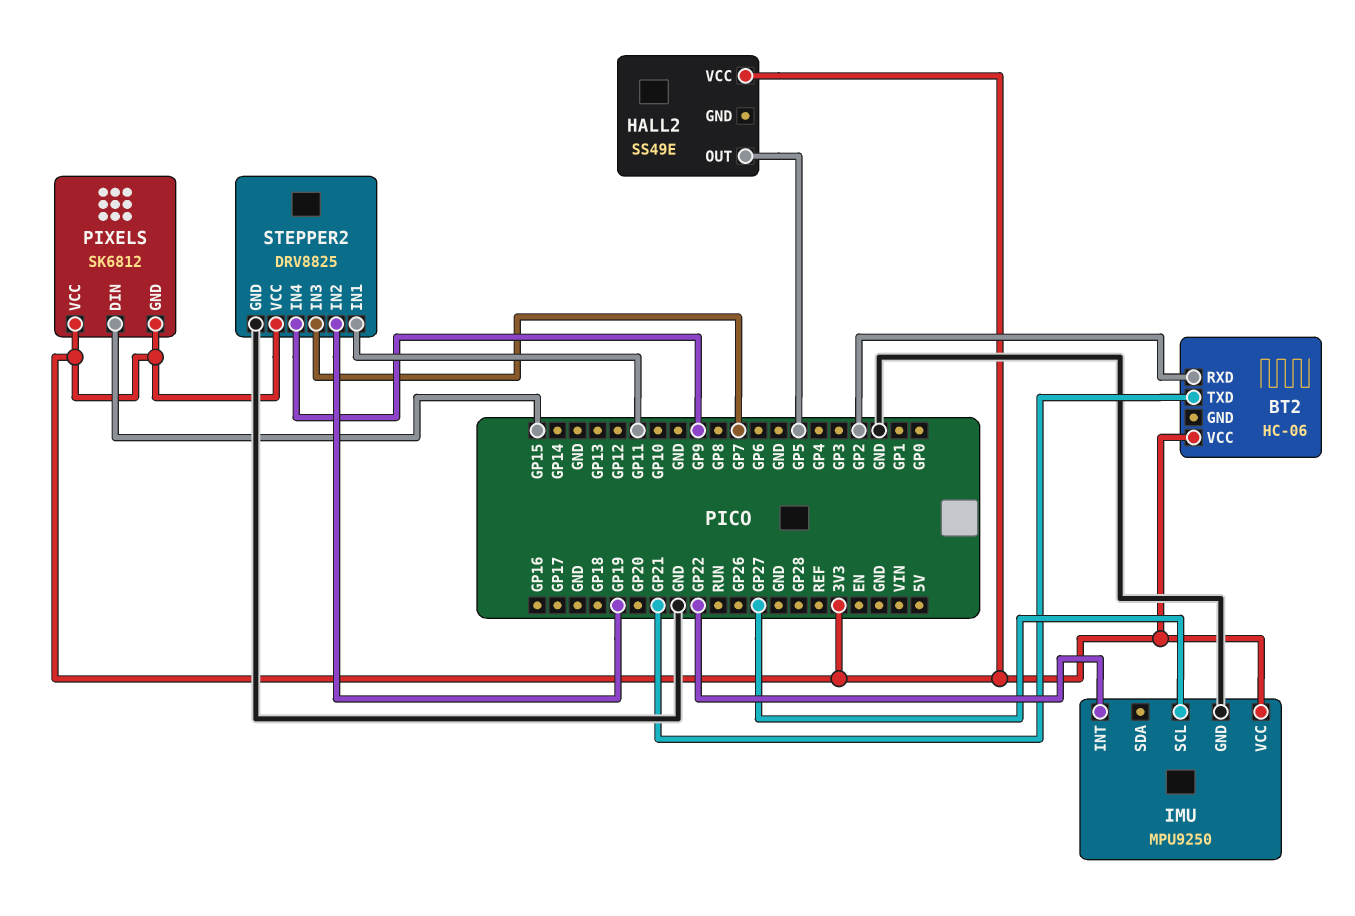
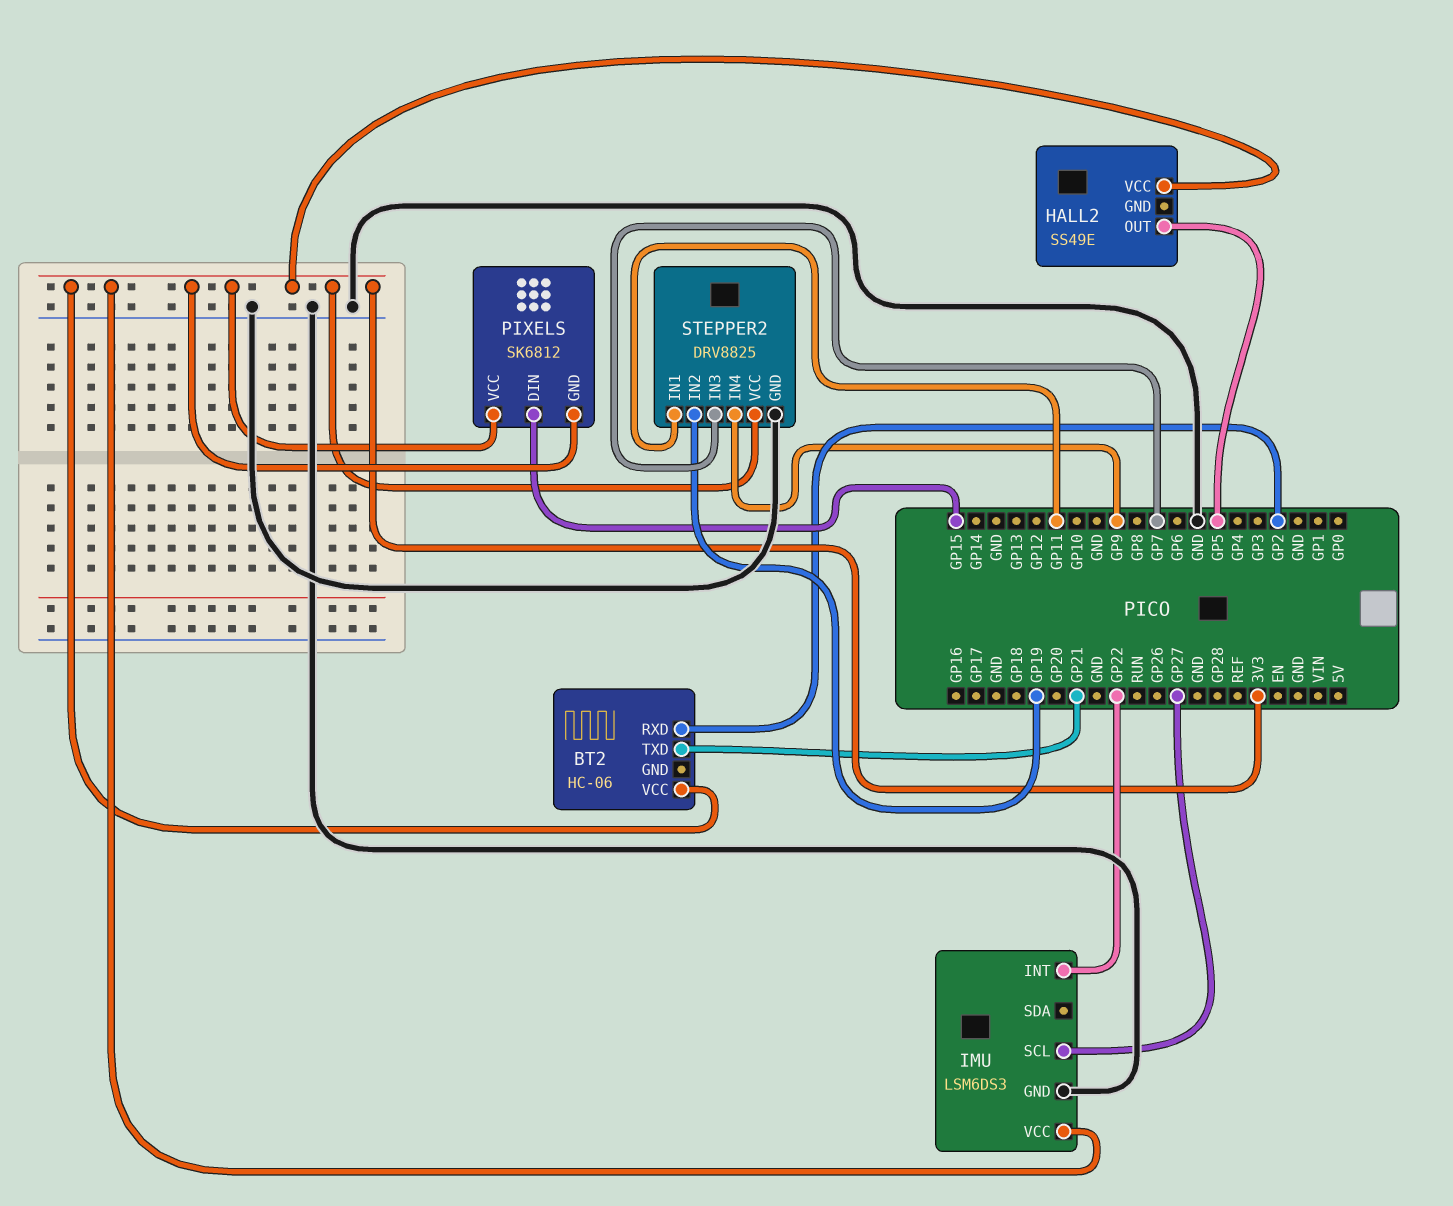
IMU: MPU9250 -> LSM6DS3

